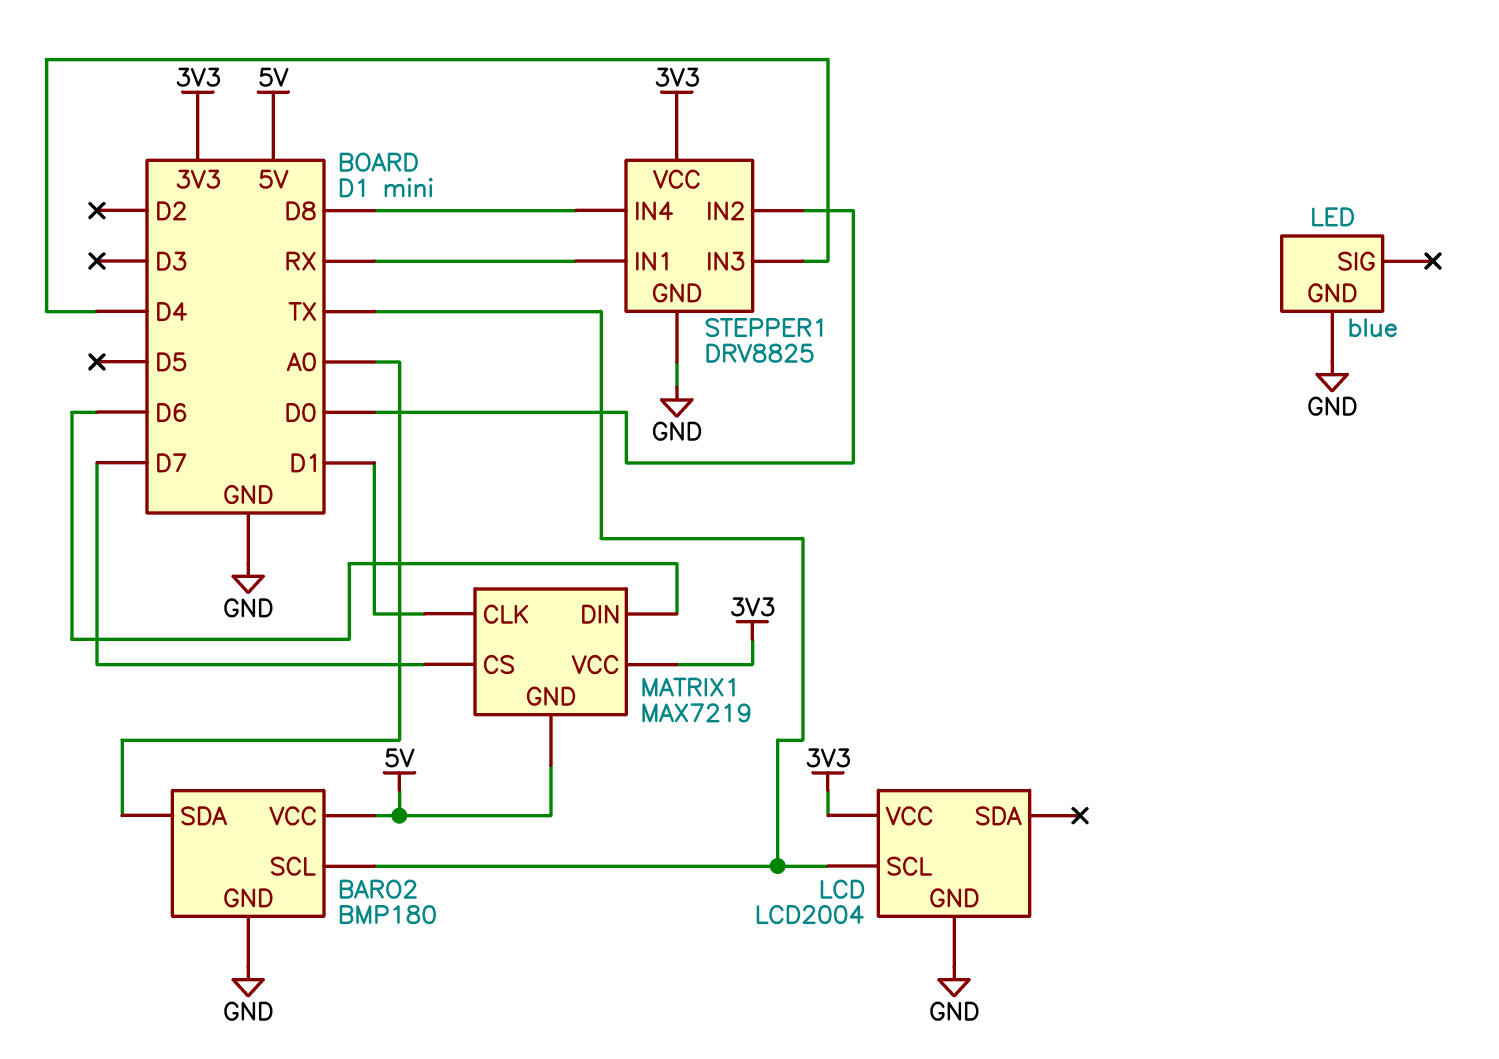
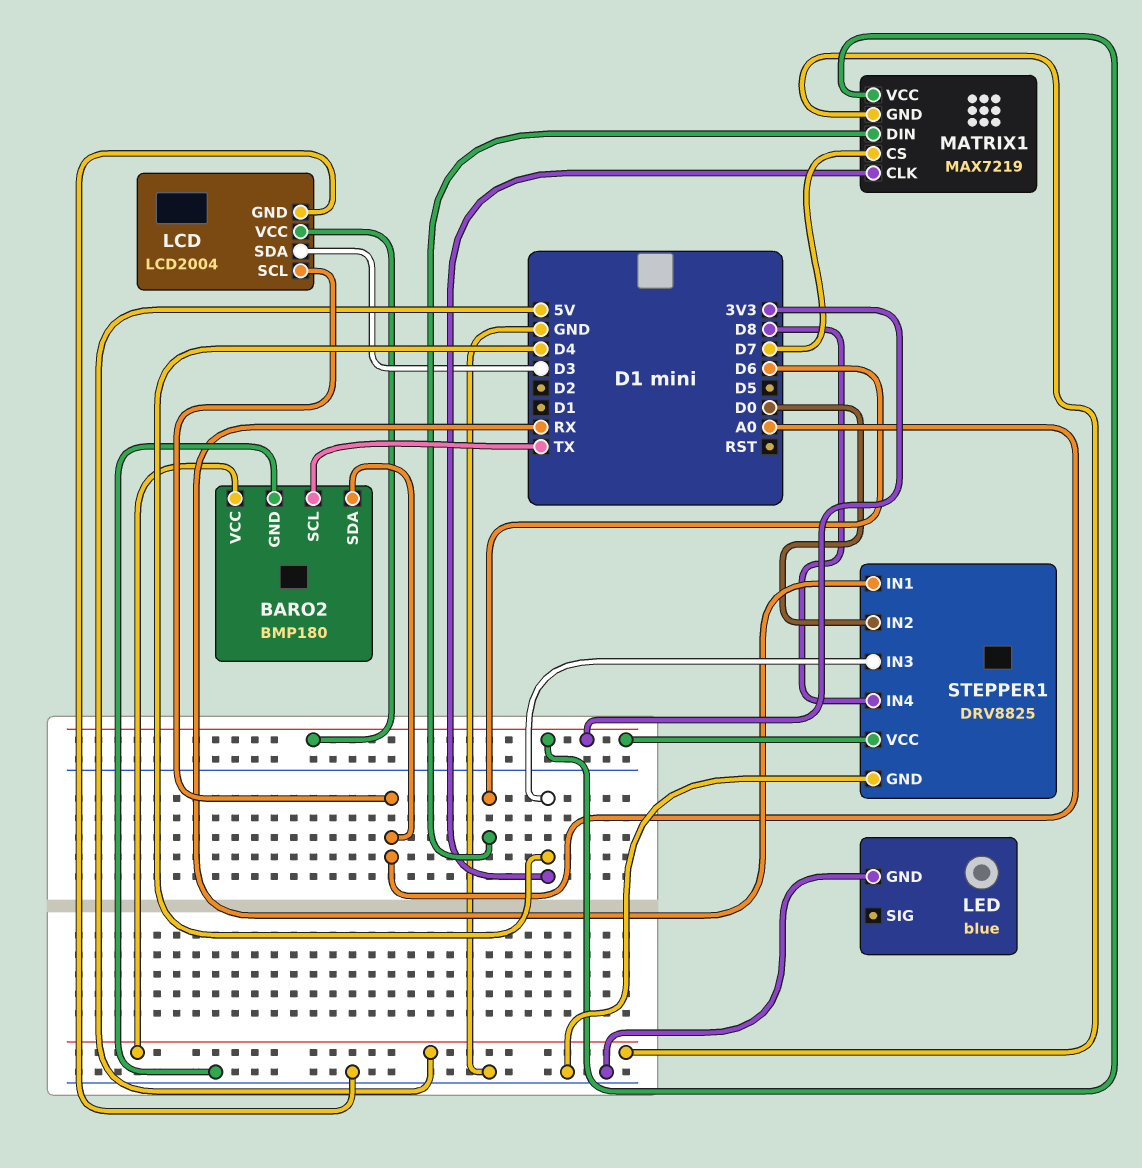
LCD pin SCL: TX -> A0
LCD pin SDA: none -> D3
MATRIX1 pin CLK: D1 -> D4

